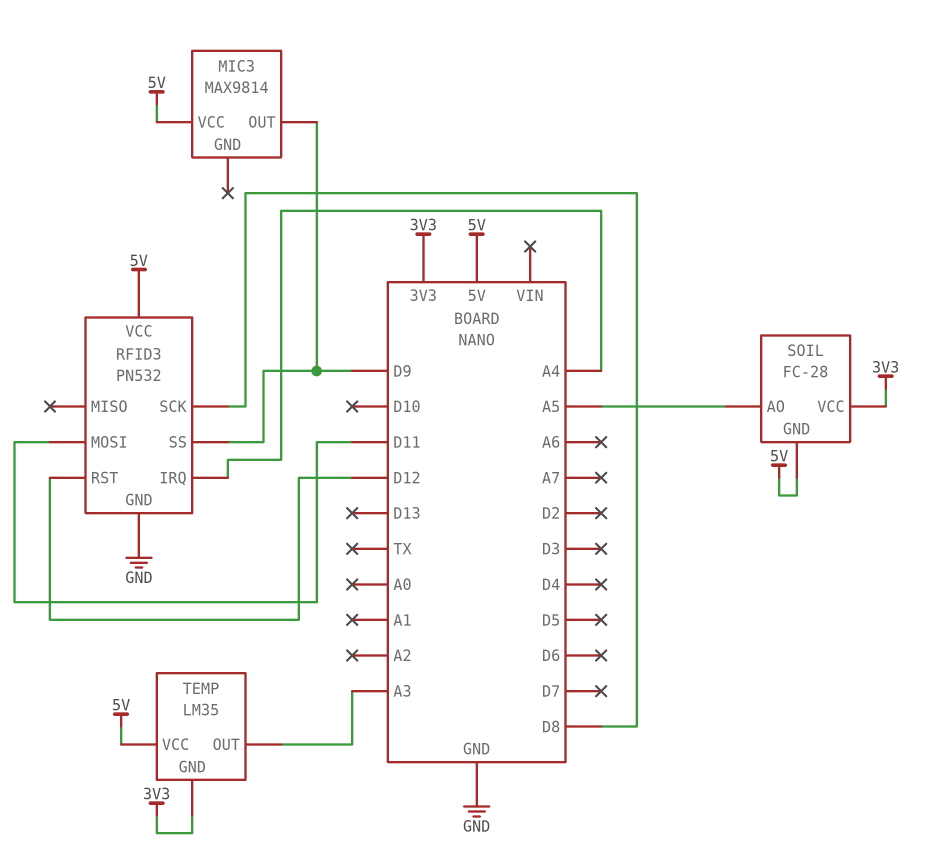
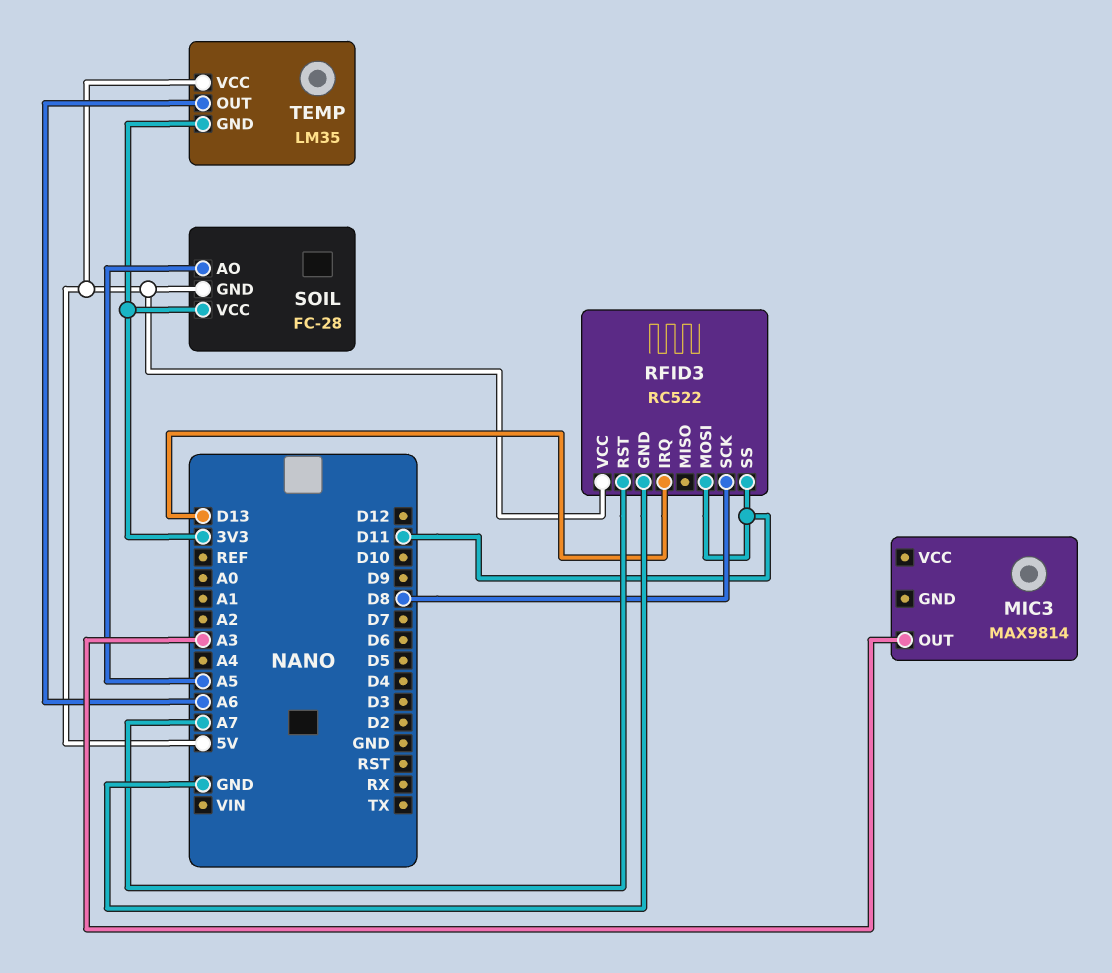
MIC3 pin OUT: D9 -> A3
MIC3 pin VCC: 5V -> none
RFID3: PN532 -> RC522
RFID3 pin IRQ: A4 -> D13
RFID3 pin RST: D12 -> A7
RFID3 pin SS: D9 -> D11
TEMP pin OUT: A3 -> A6

